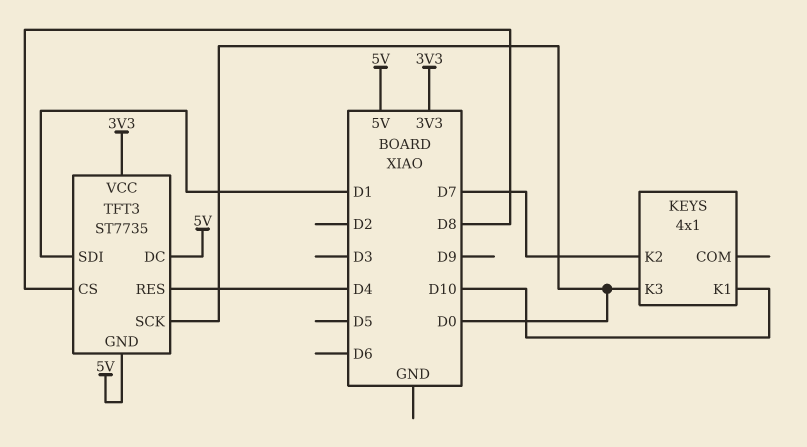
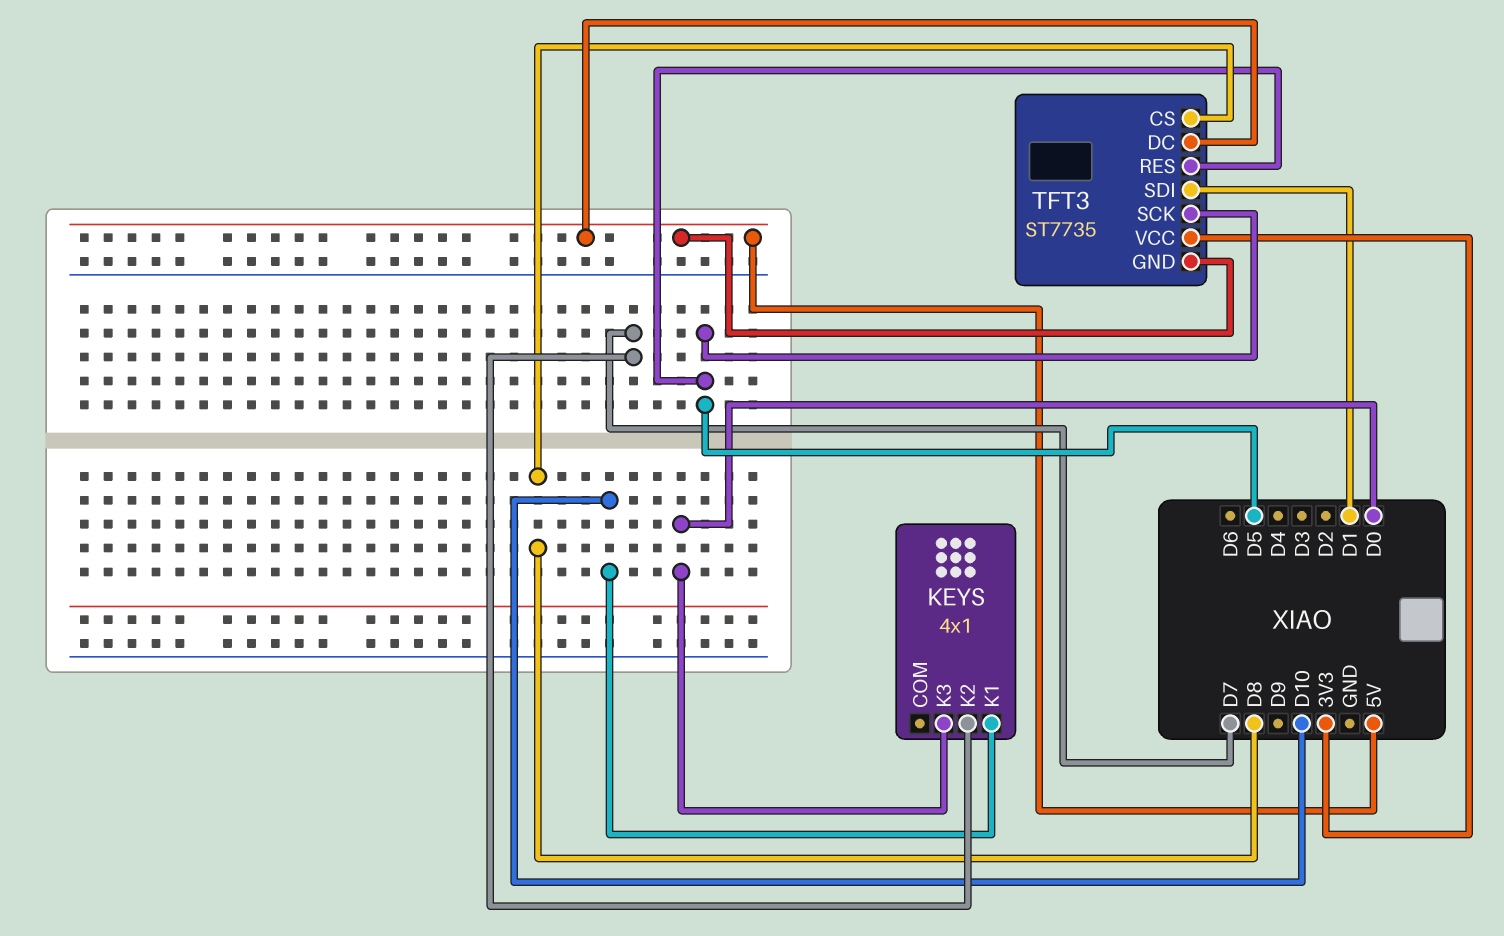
TFT3 pin RES: D4 -> D5
TFT3 pin SCK: D0 -> D5

